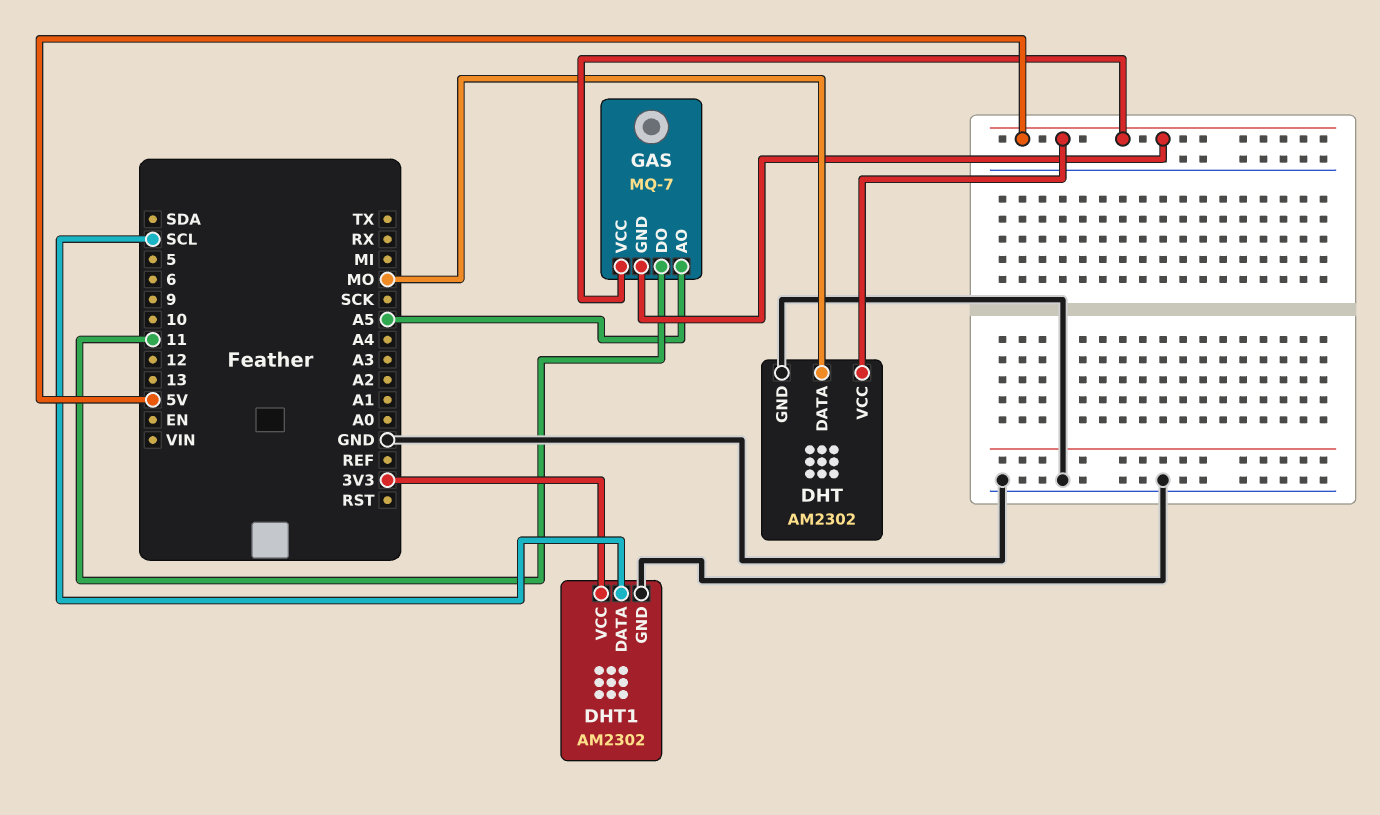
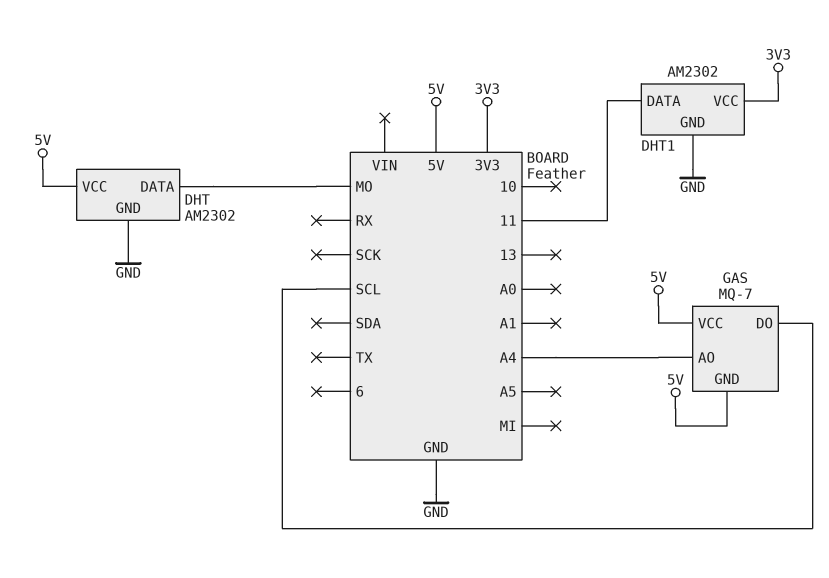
DHT1 pin DATA: SCL -> 11
GAS pin AO: A5 -> A4
GAS pin DO: 11 -> SCL

